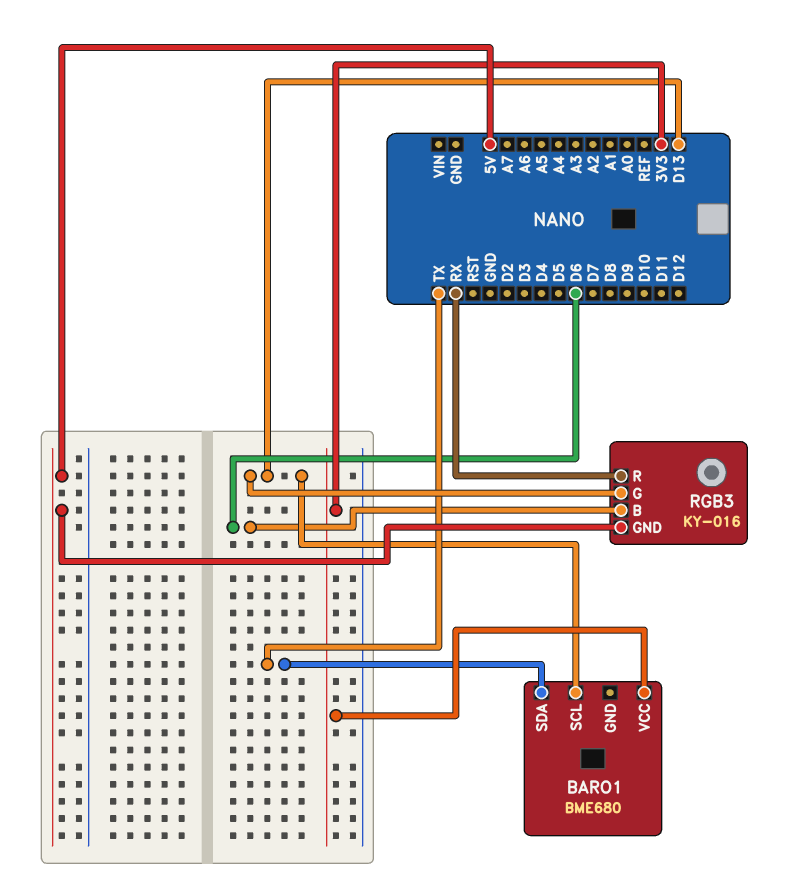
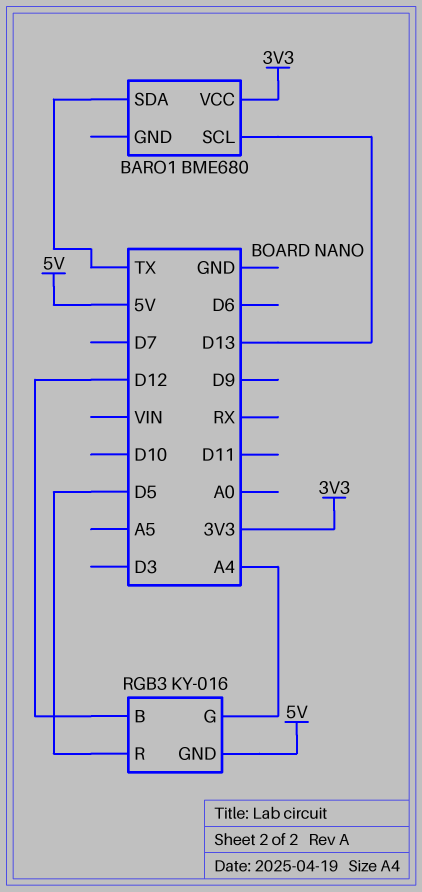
RGB3 pin B: D6 -> D12
RGB3 pin G: D13 -> A4
RGB3 pin R: RX -> D5

